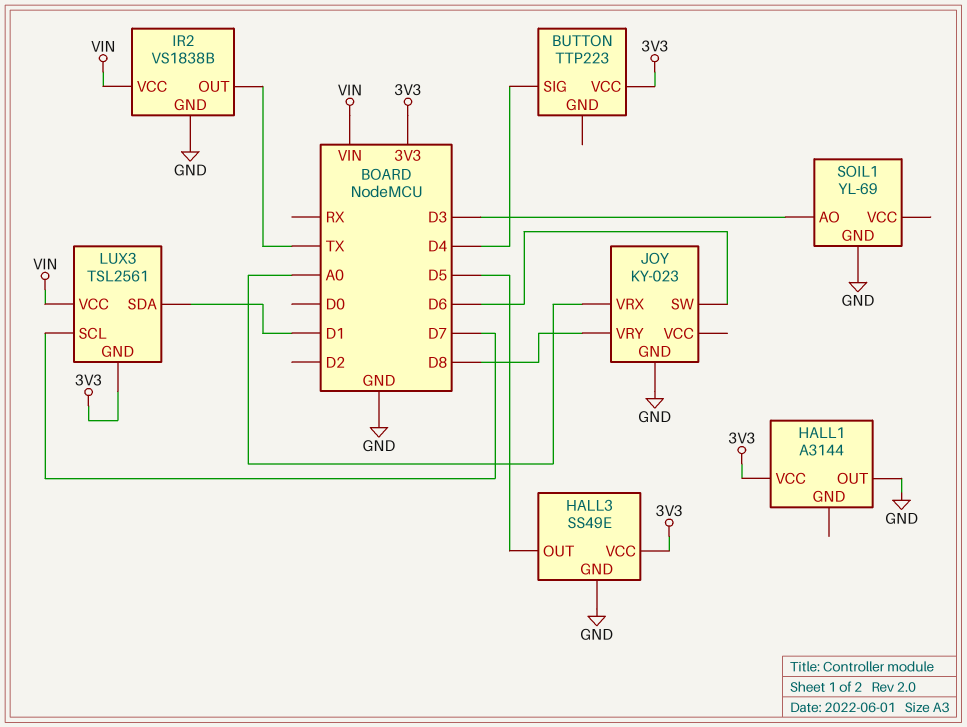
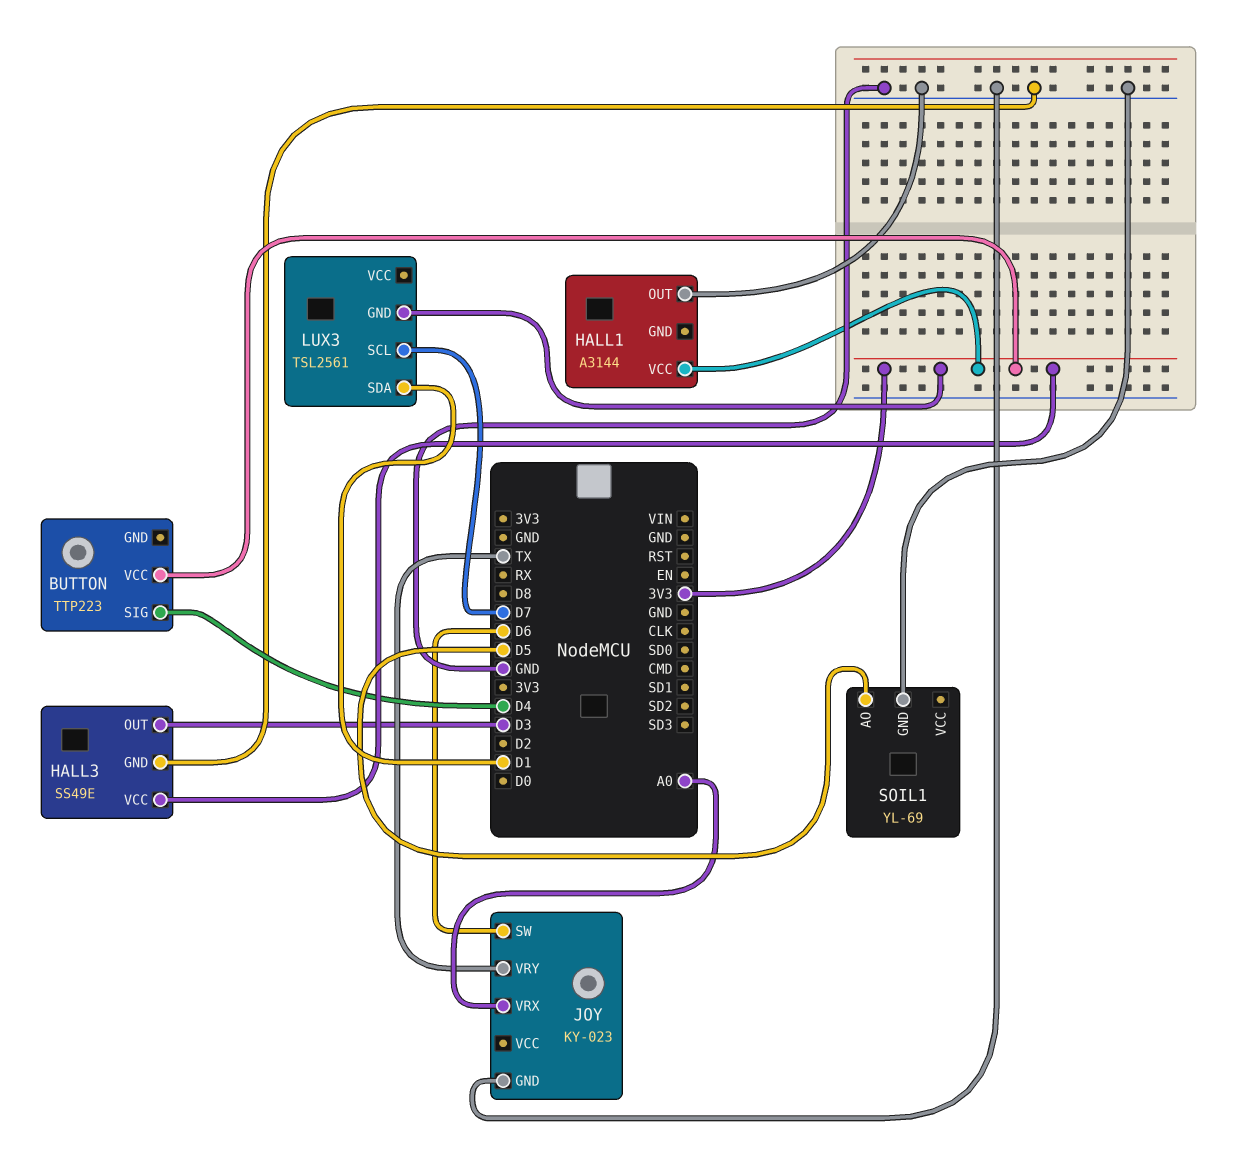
HALL3 pin OUT: D5 -> D3
IR2: VS1838B -> none
IR2 pin GND: GND -> none
IR2 pin OUT: TX -> none
IR2 pin VCC: VIN -> none
JOY pin VRY: D8 -> TX
LUX3 pin VCC: VIN -> none
SOIL1 pin AO: D3 -> D5

